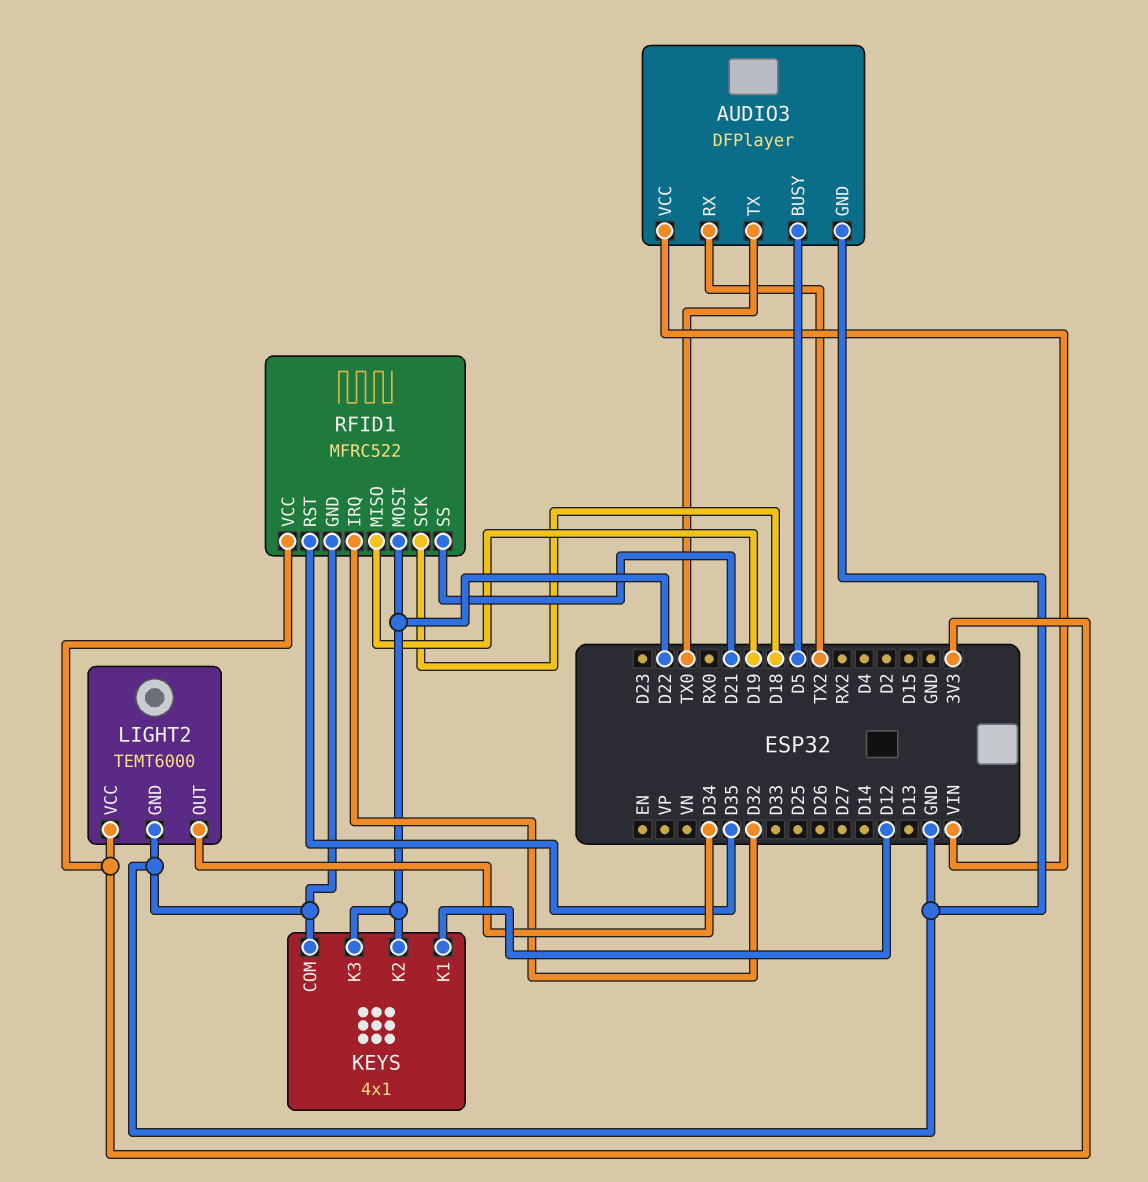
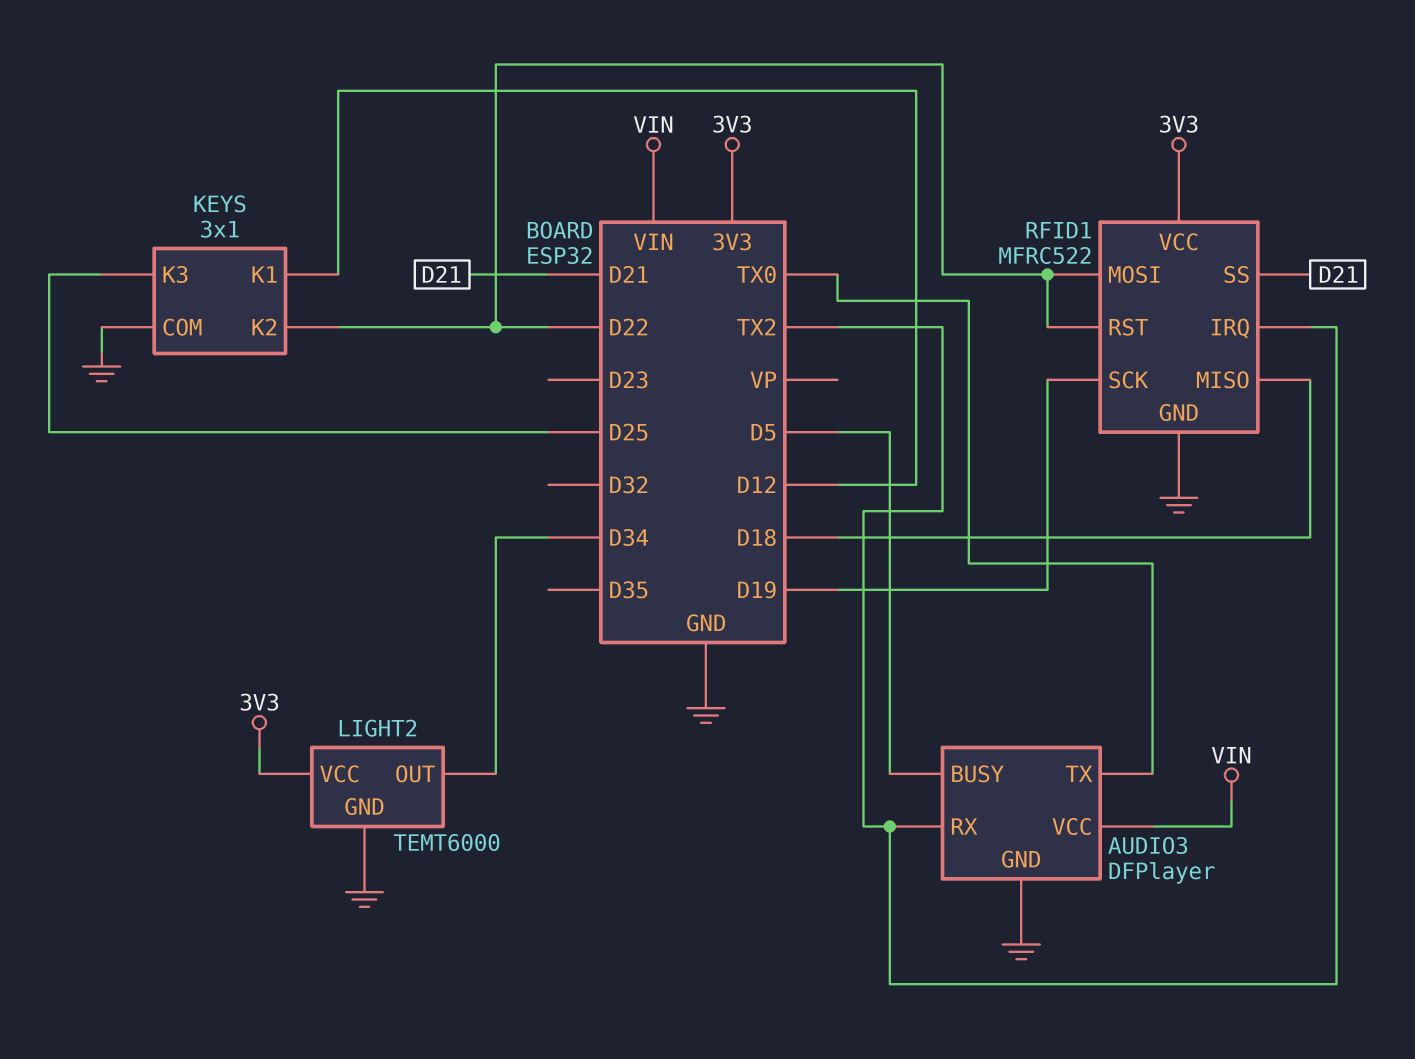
KEYS: 4x1 -> 3x1
KEYS pin K3: D22 -> D25
RFID1 pin IRQ: D32 -> TX2
RFID1 pin MISO: D19 -> D18
RFID1 pin RST: D35 -> D22
RFID1 pin SCK: D18 -> D19

